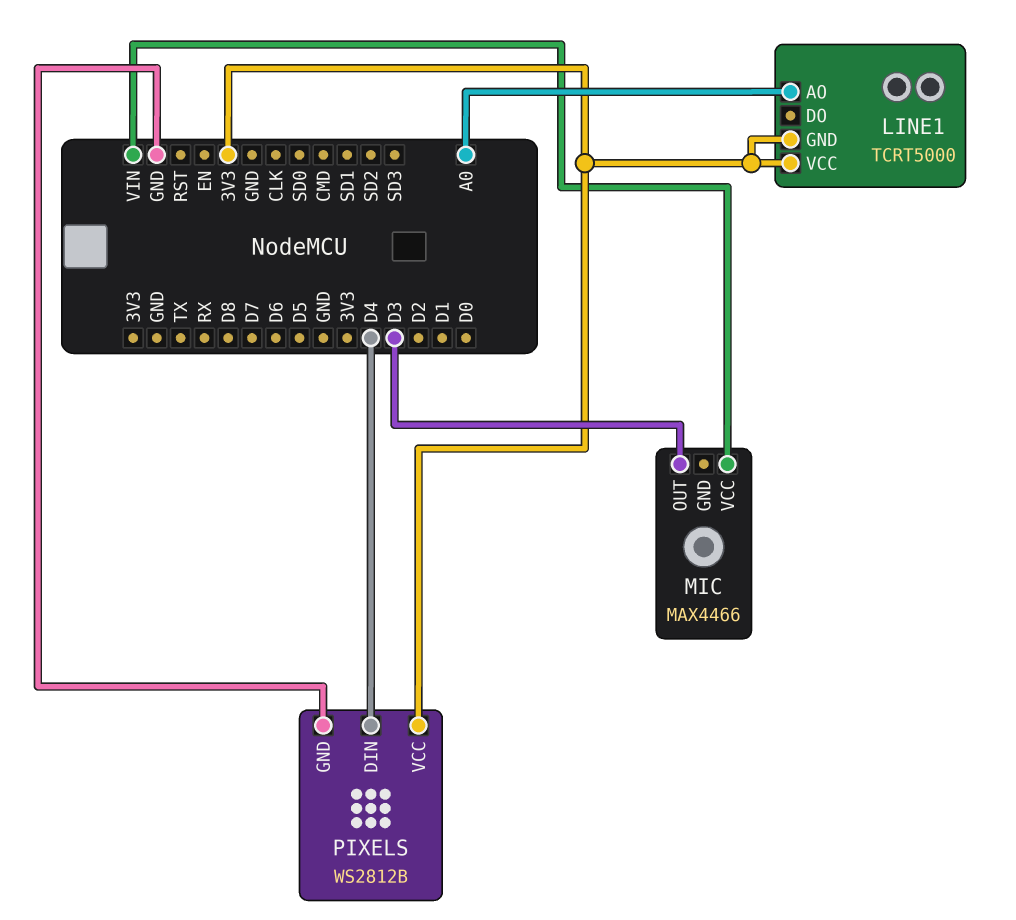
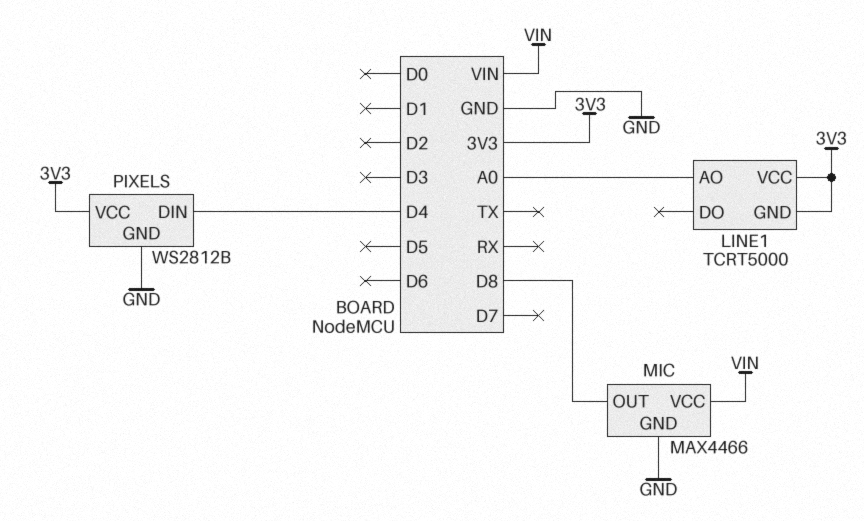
MIC pin GND: none -> GND
MIC pin OUT: D3 -> D8

